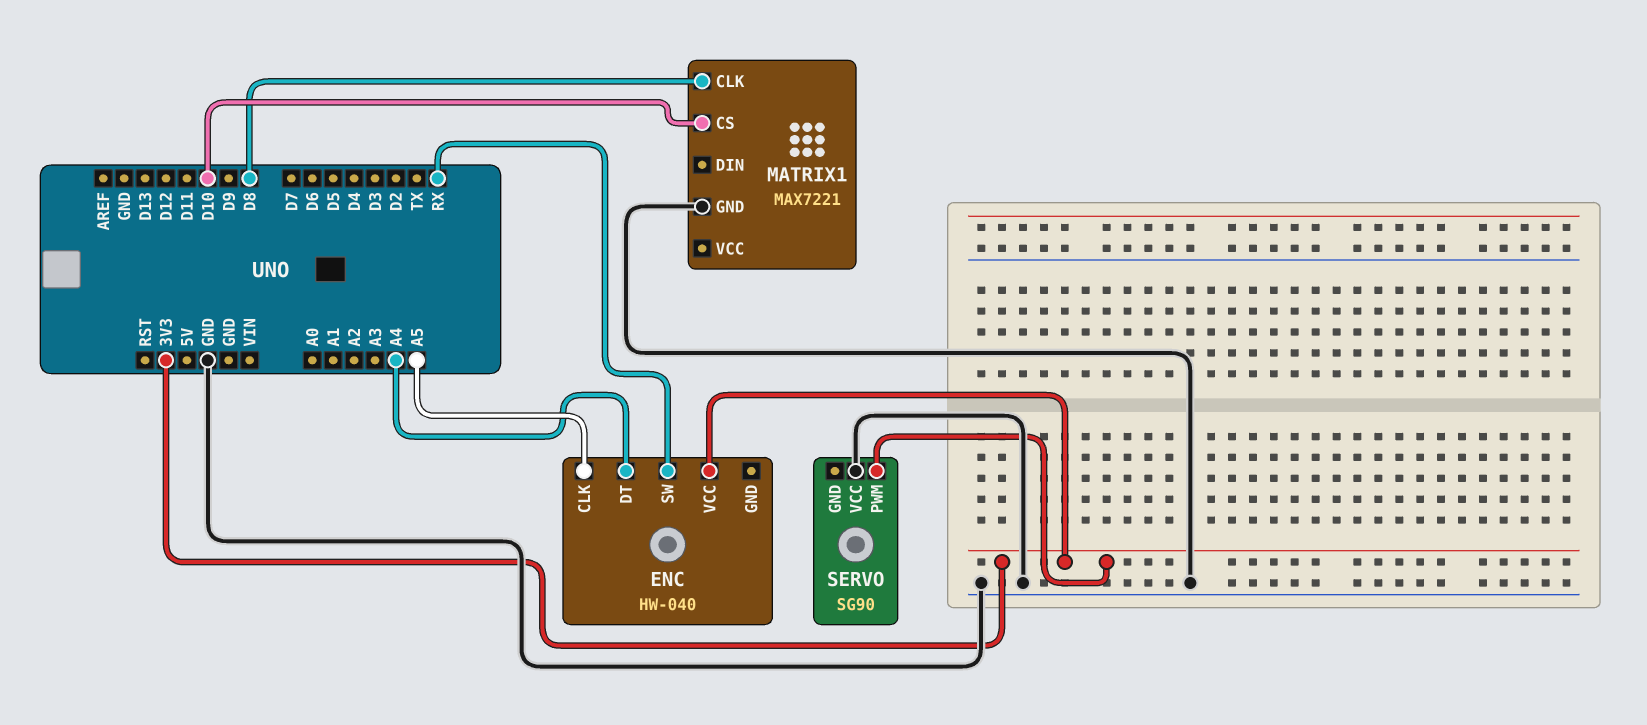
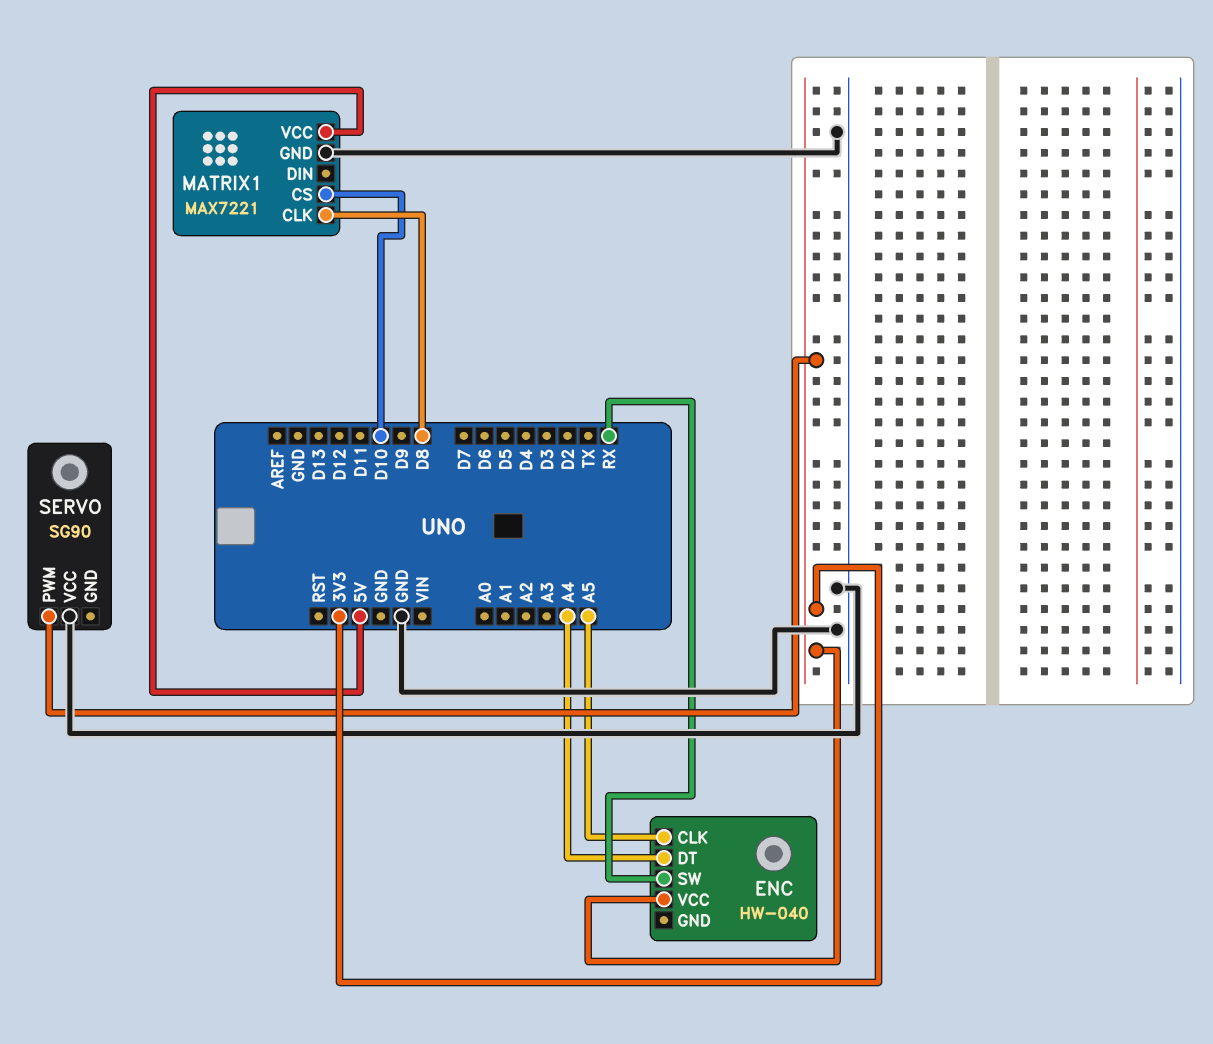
MATRIX1 pin VCC: none -> 5V

